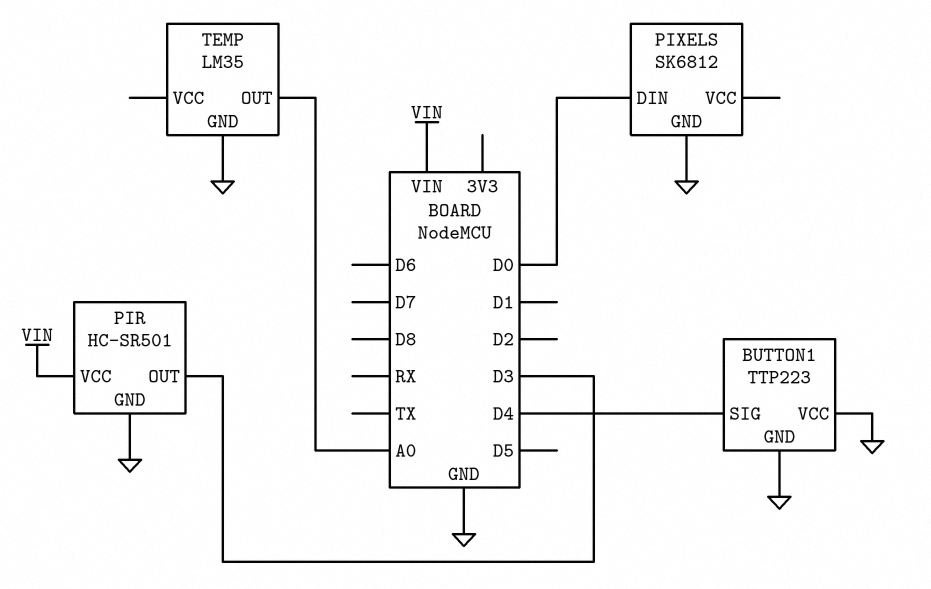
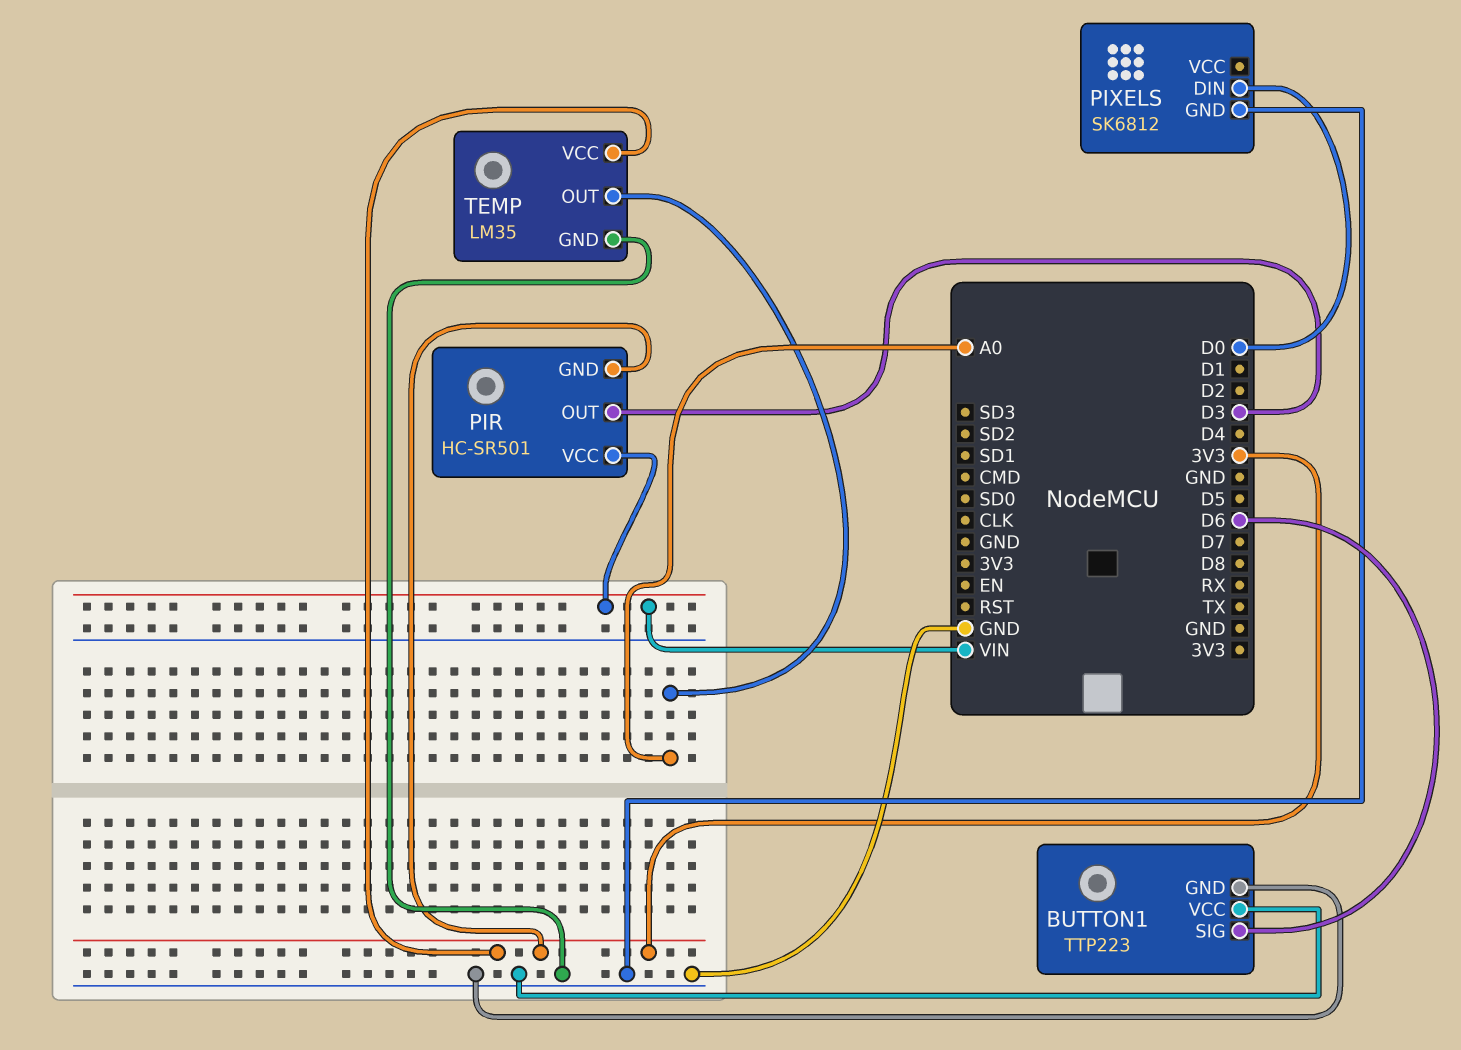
BUTTON1 pin SIG: D4 -> D6
PIR pin GND: GND -> 3V3
TEMP pin VCC: none -> 3V3

